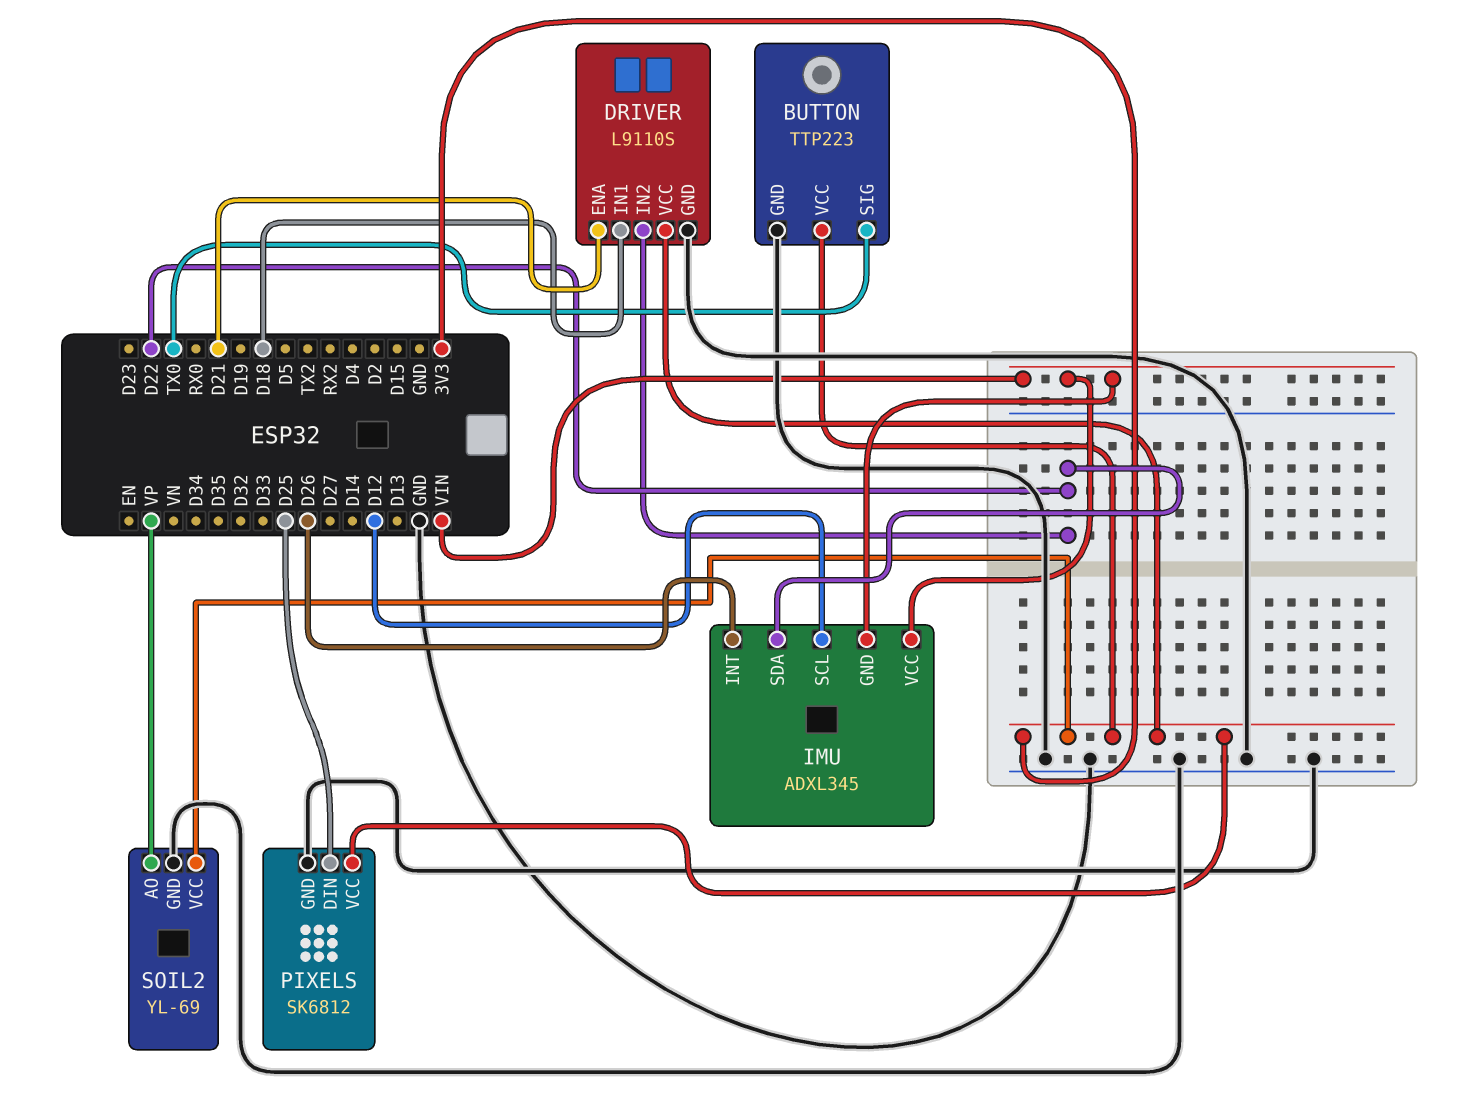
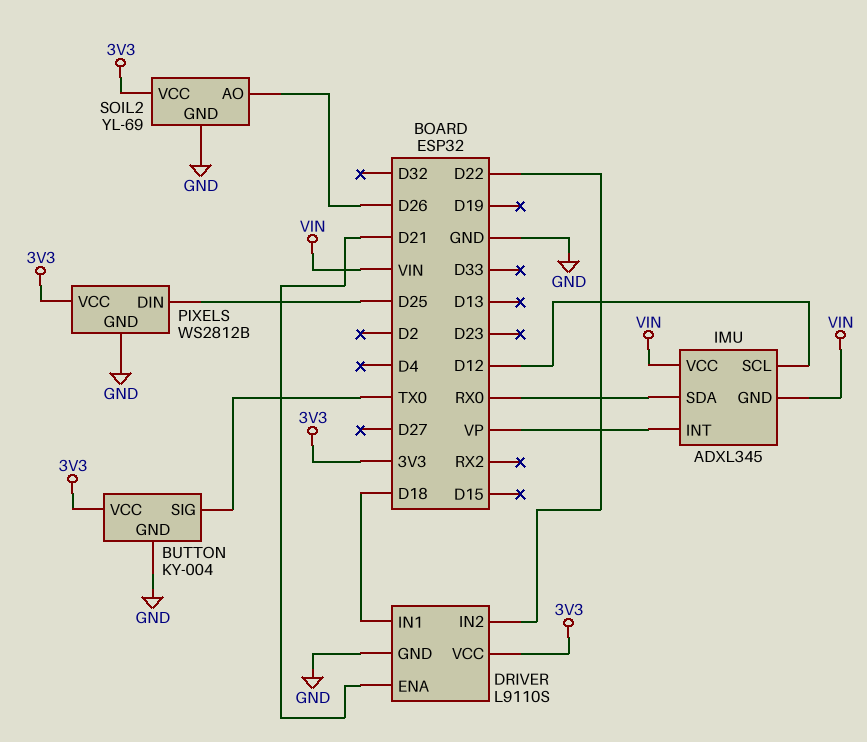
BUTTON: TTP223 -> KY-004
IMU pin INT: D26 -> VP
IMU pin SDA: D22 -> RX0
PIXELS: SK6812 -> WS2812B
SOIL2 pin AO: VP -> D26

